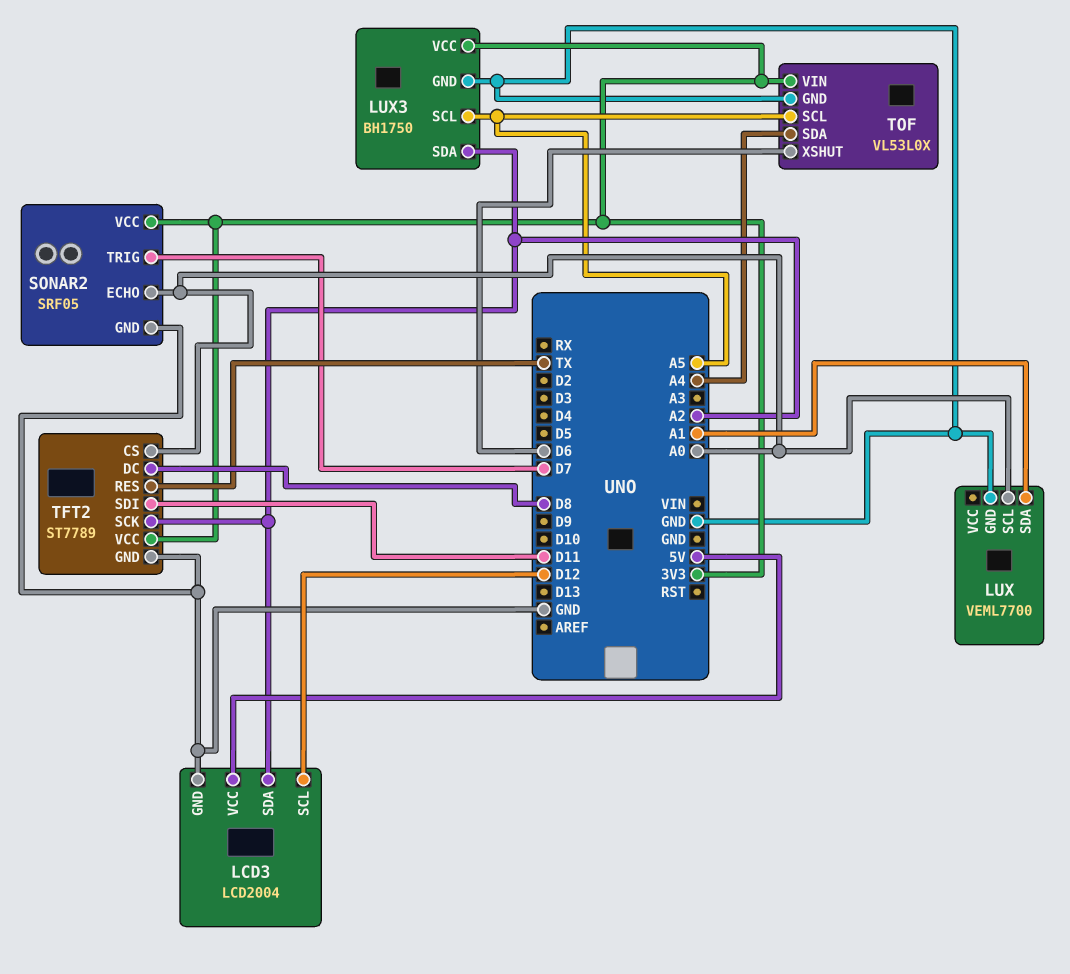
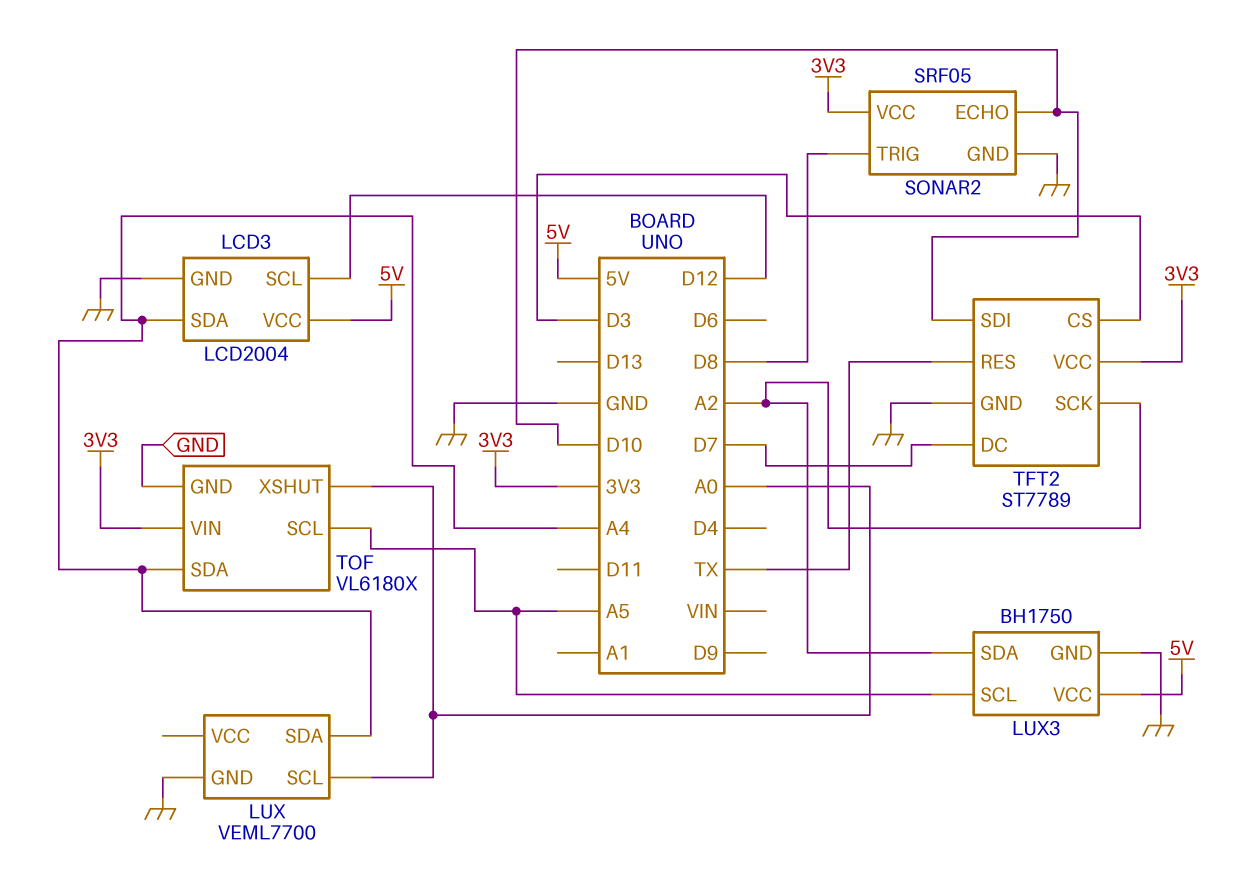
LCD3 pin SDA: A2 -> A4
LUX pin SDA: A1 -> A4
LUX3 pin VCC: 3V3 -> 5V
SONAR2 pin ECHO: A0 -> D10
SONAR2 pin TRIG: D7 -> D8
TFT2 pin CS: A0 -> D3
TFT2 pin DC: D8 -> D7
TFT2 pin SDI: D11 -> D10
TOF: VL53L0X -> VL6180X
TOF pin XSHUT: D6 -> A0

